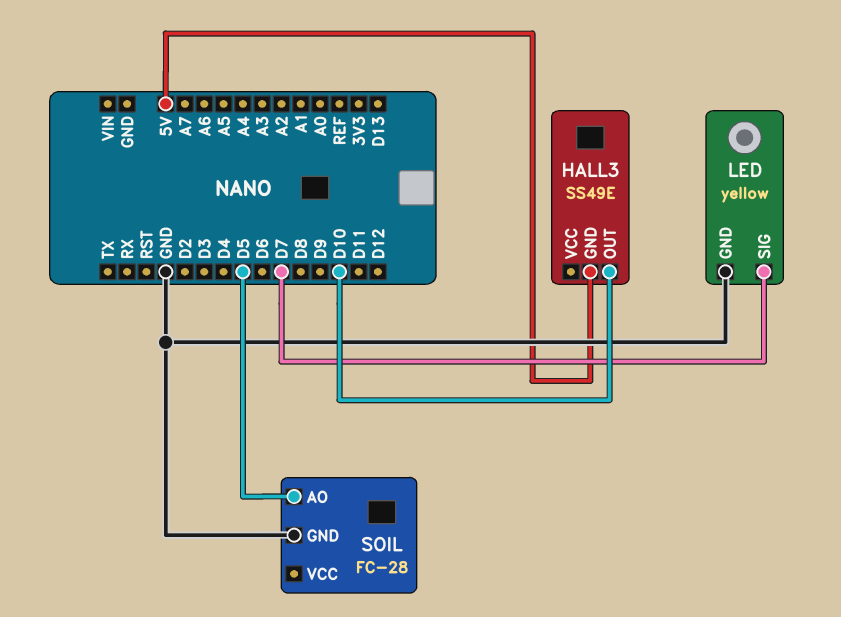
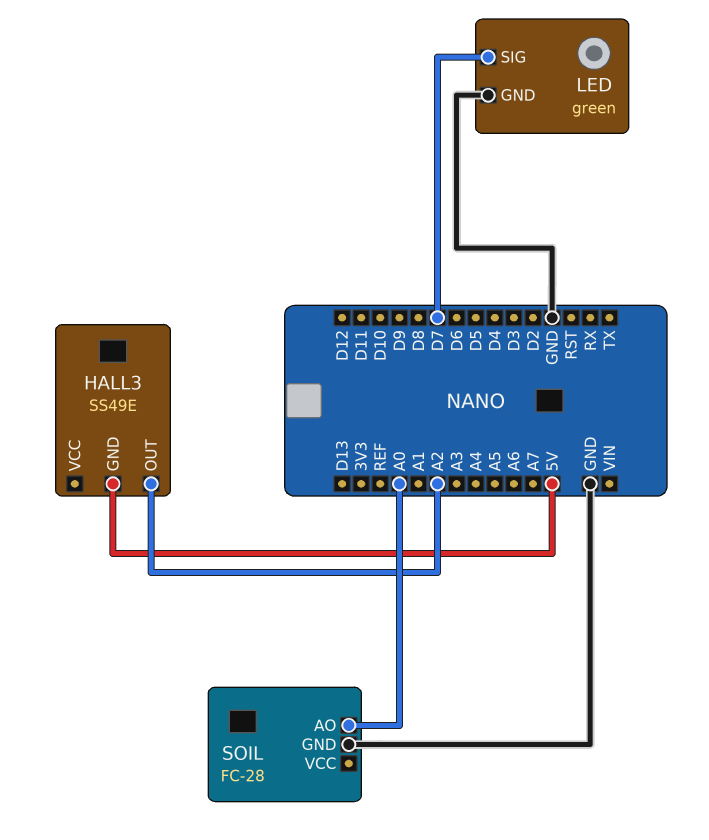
HALL3 pin OUT: D10 -> A2
LED: yellow -> green
SOIL pin AO: D5 -> A0

